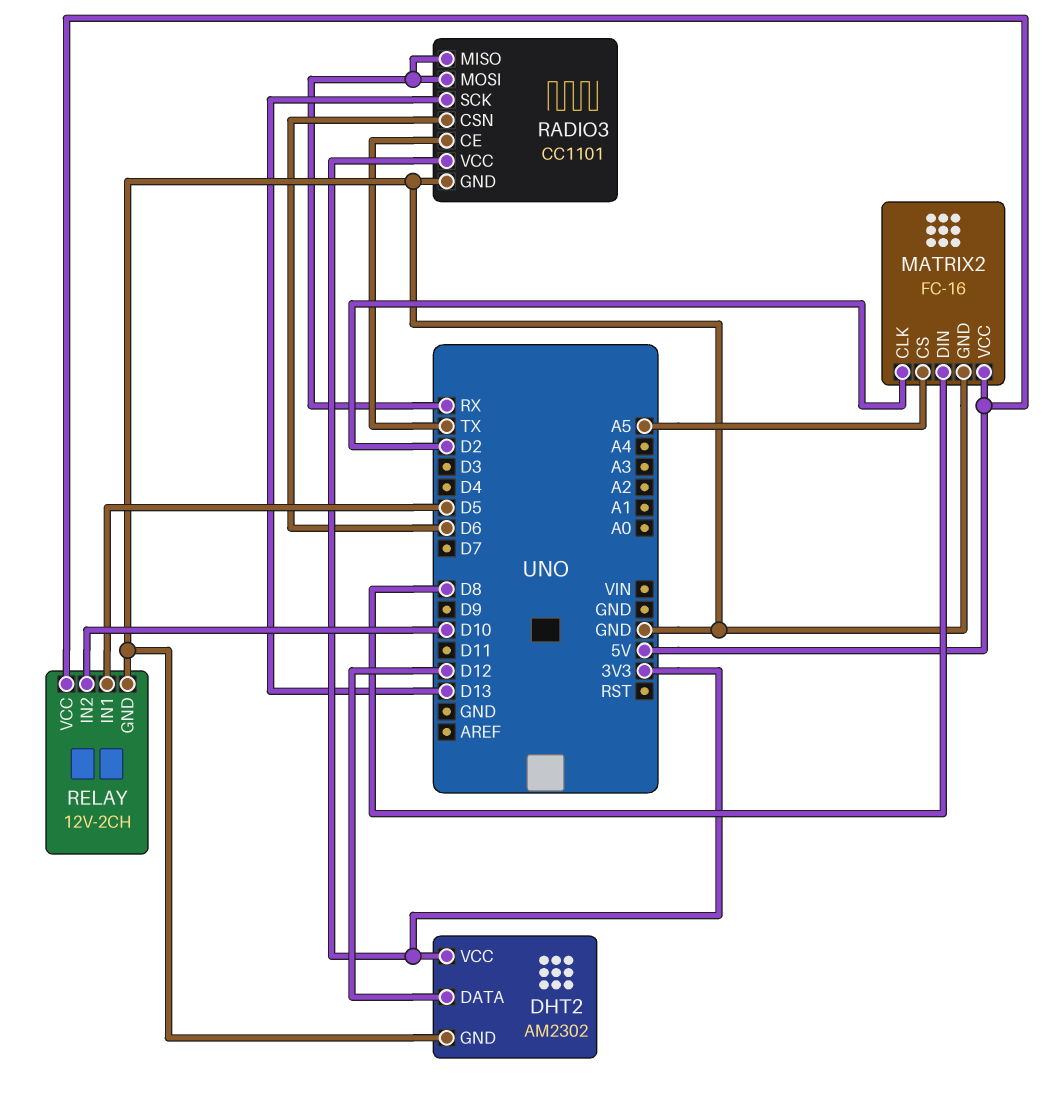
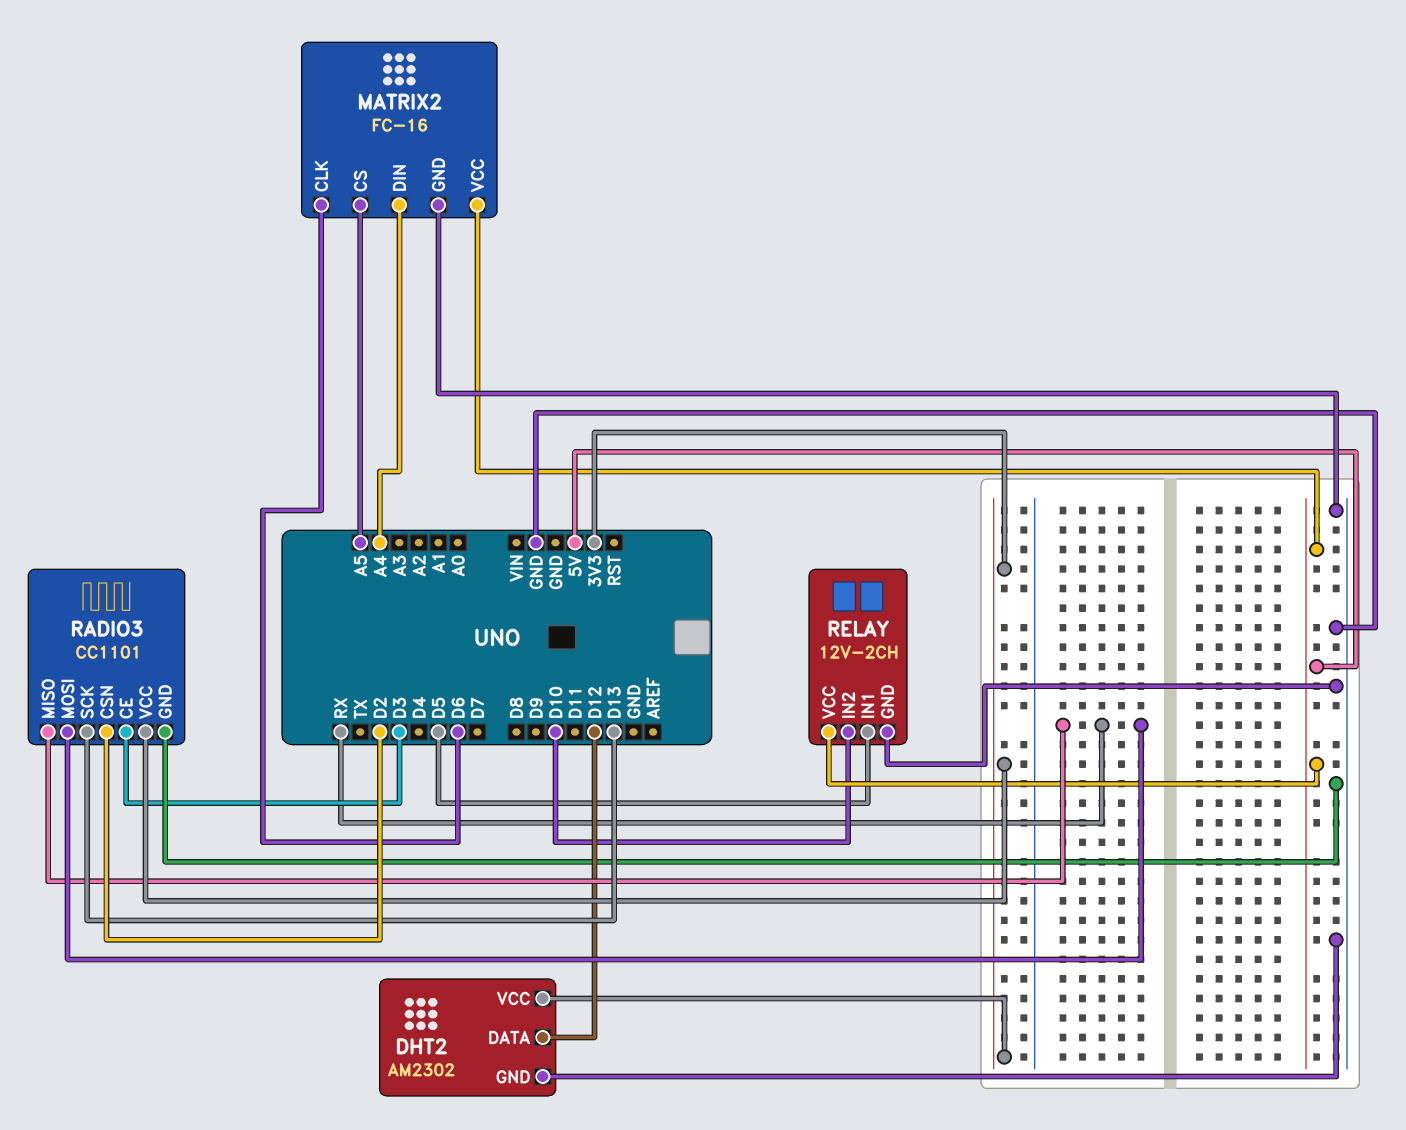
MATRIX2 pin CLK: D2 -> D6
MATRIX2 pin DIN: D8 -> A4
RADIO3 pin CE: TX -> D3
RADIO3 pin CSN: D6 -> D2

